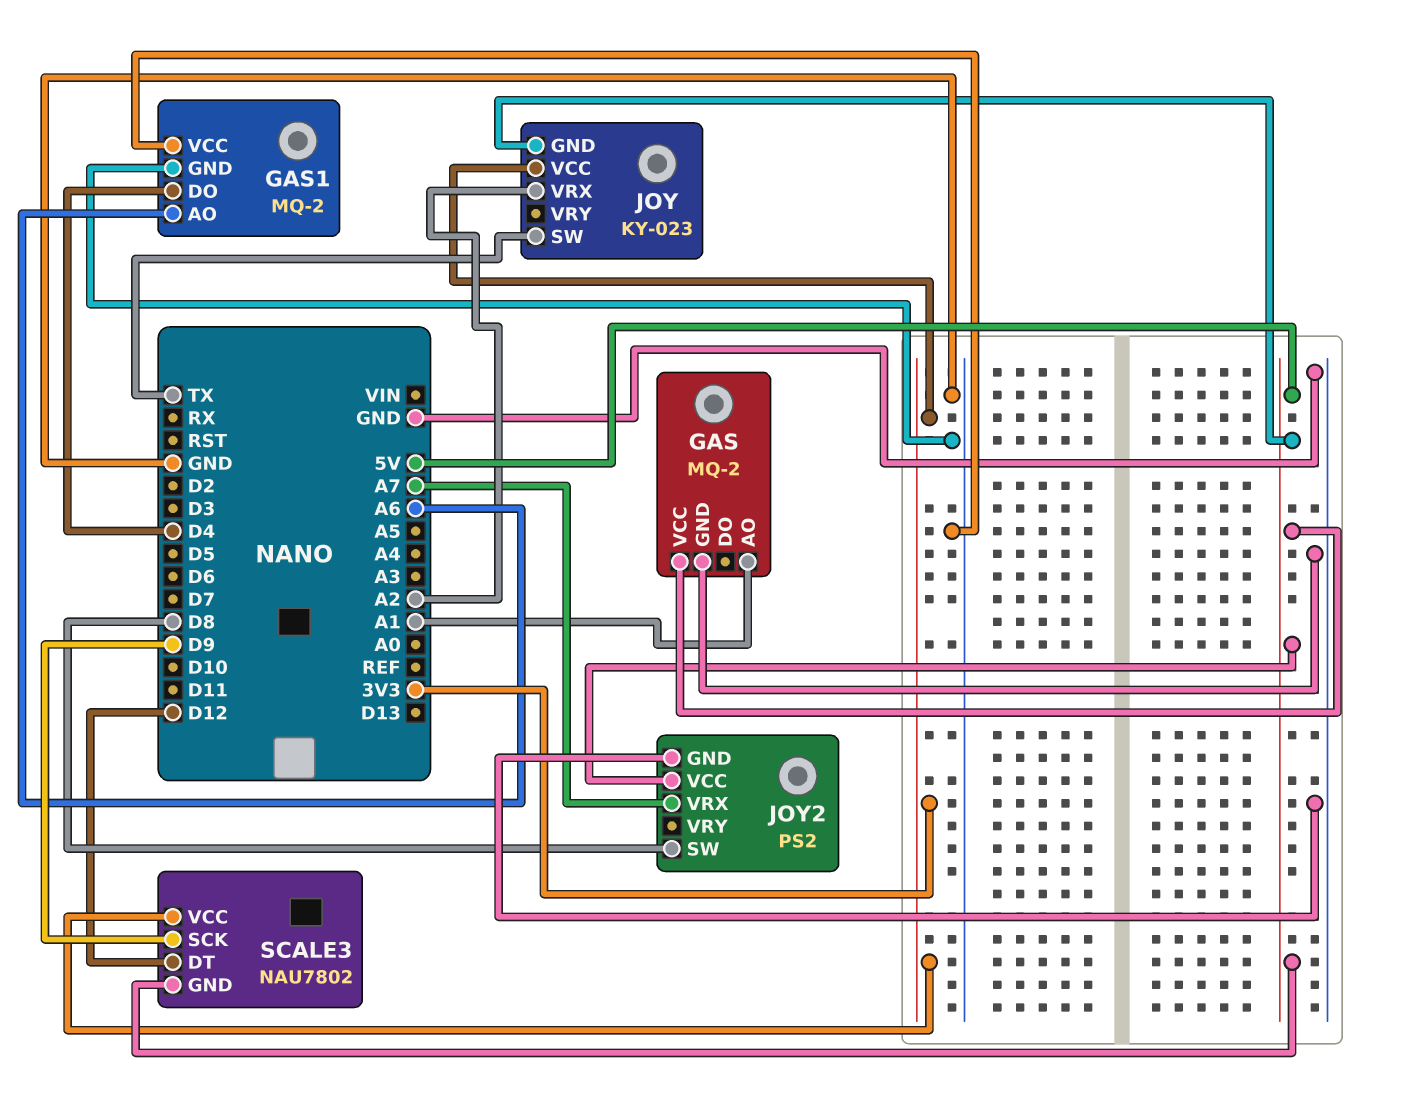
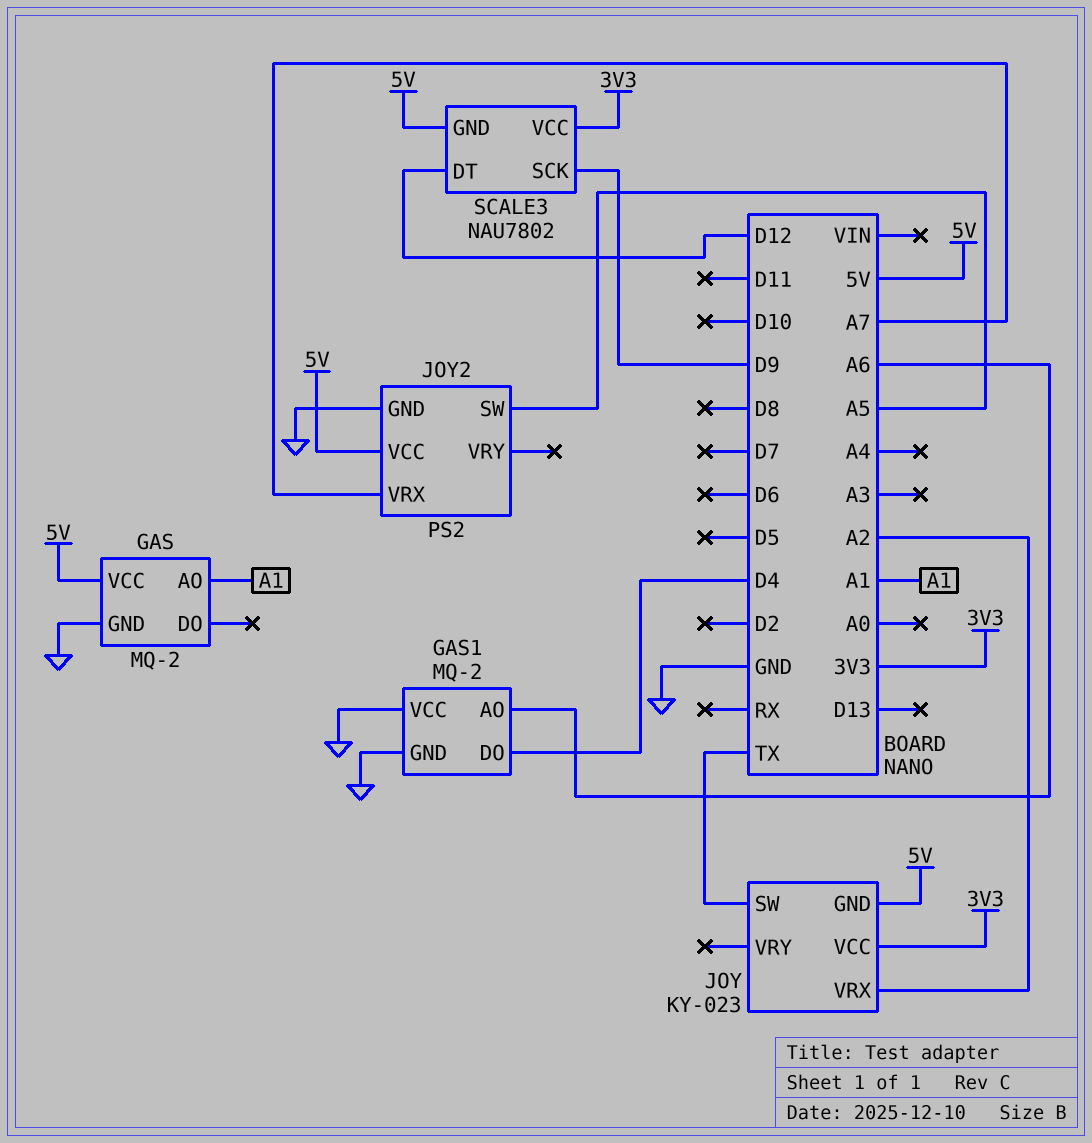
JOY2 pin SW: D8 -> A5

